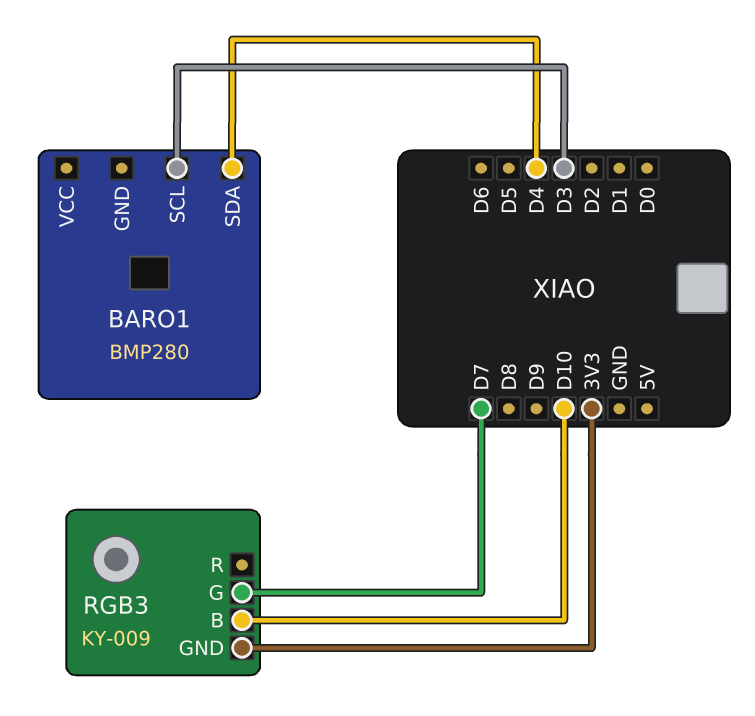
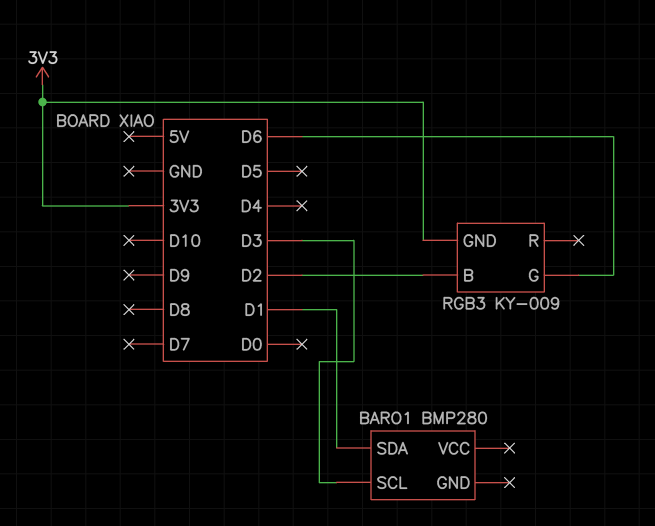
BARO1 pin SDA: D4 -> D1
RGB3 pin B: D10 -> D2
RGB3 pin G: D7 -> D6

